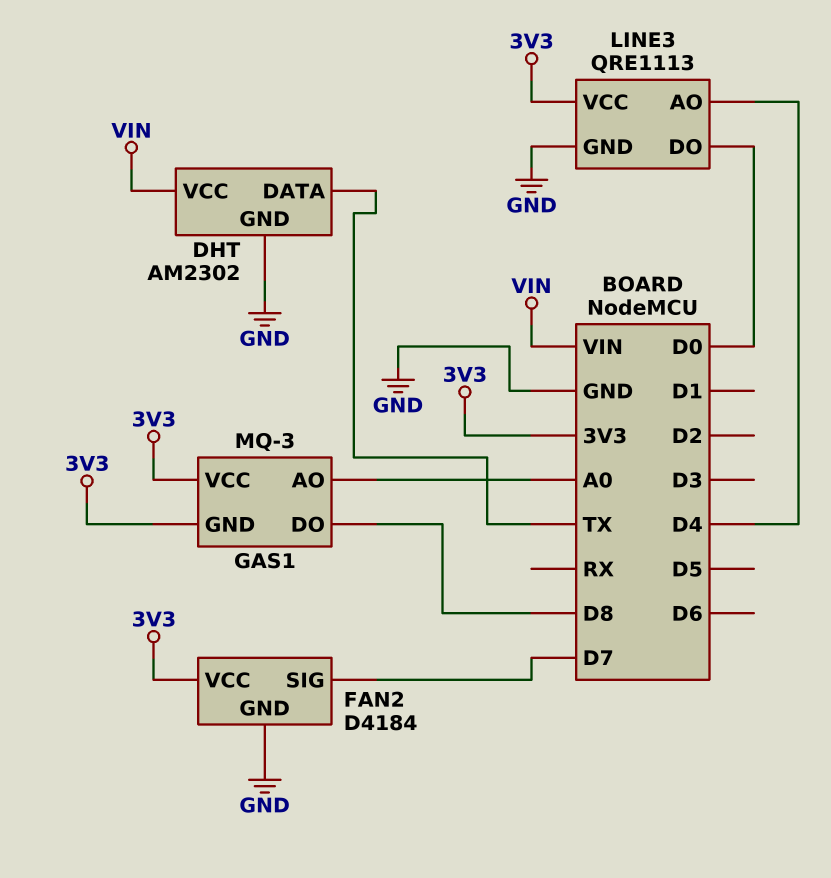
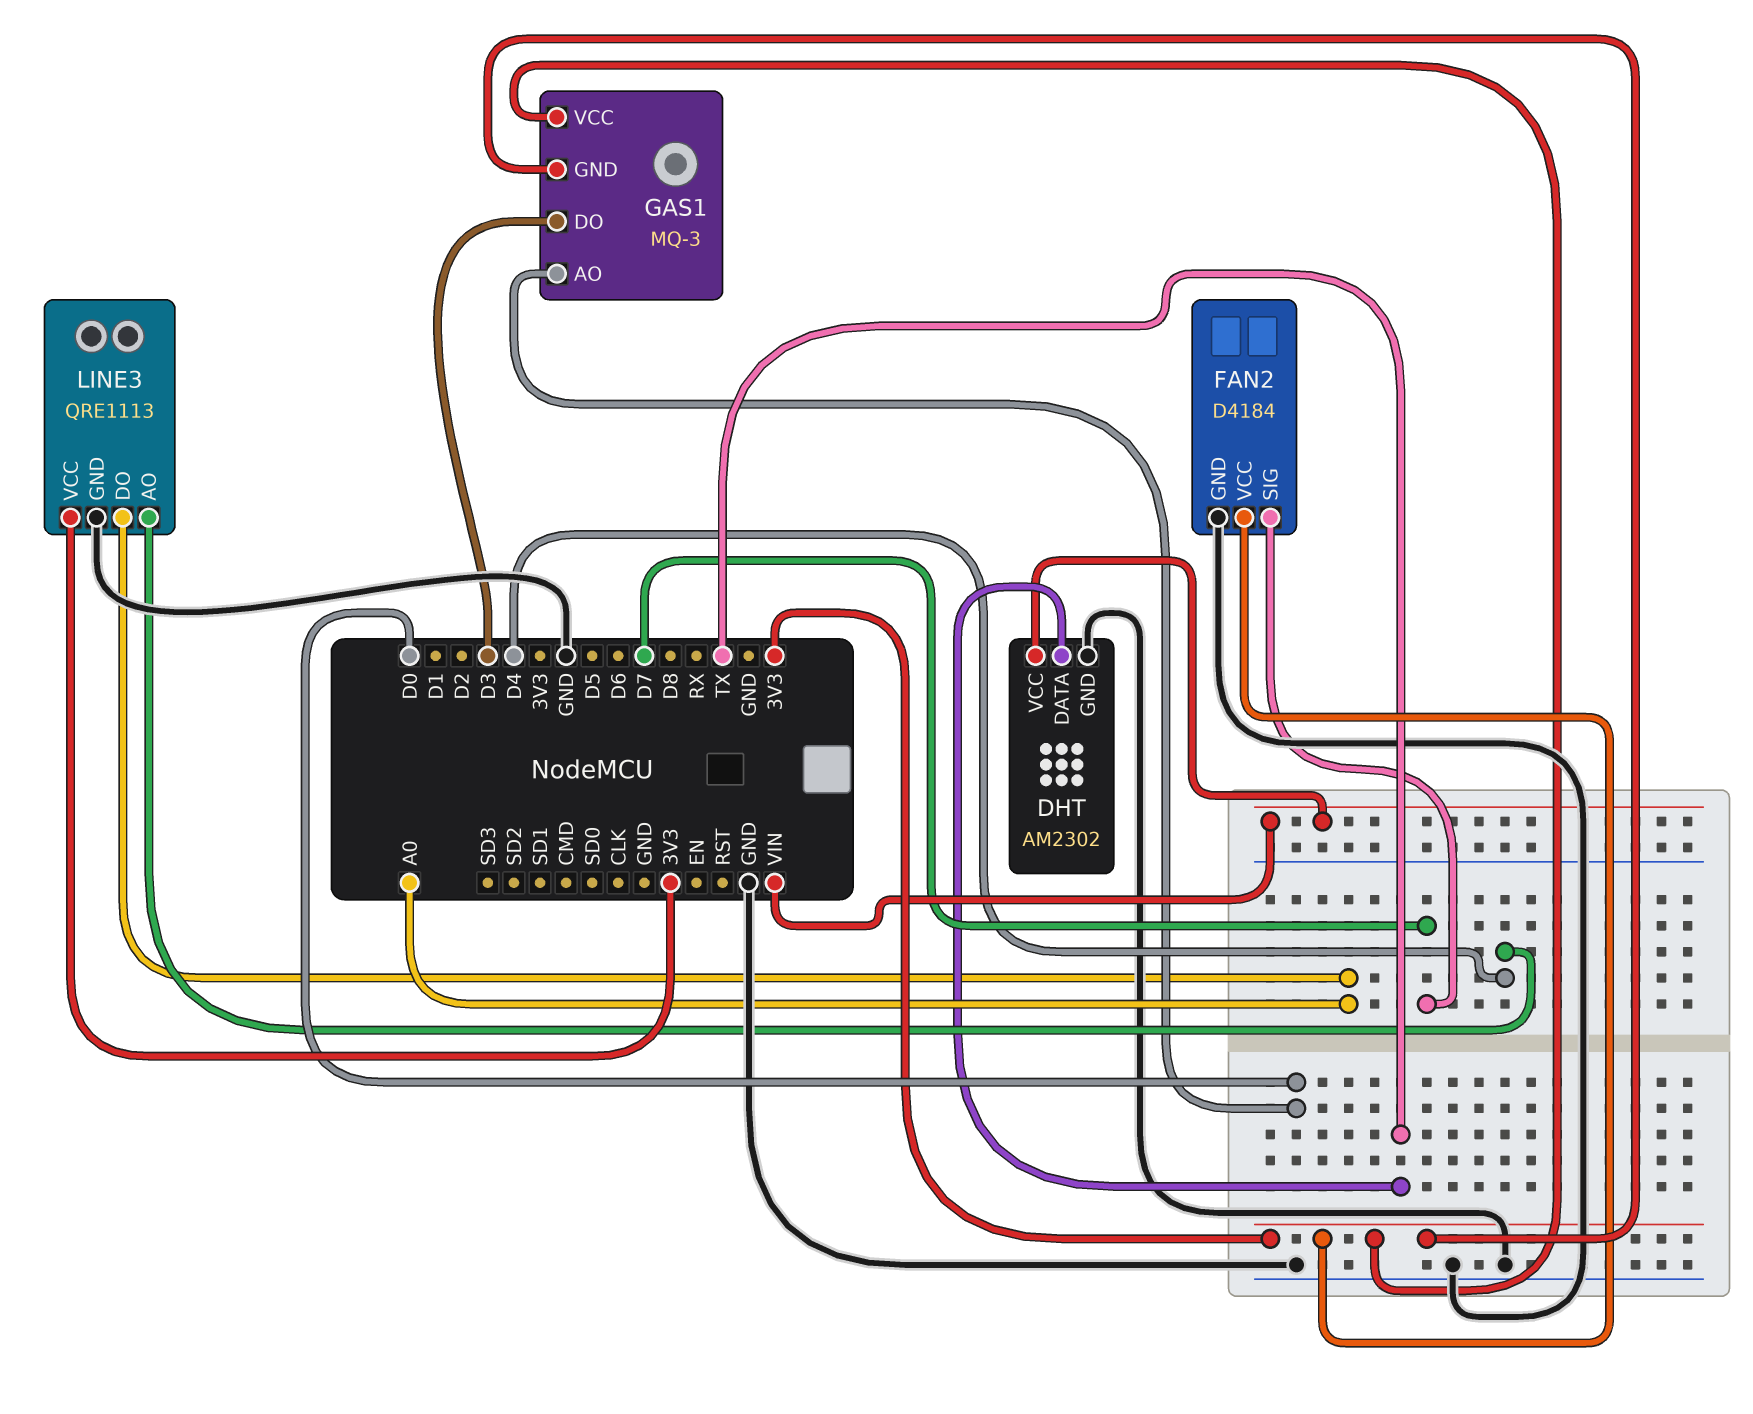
GAS1 pin AO: A0 -> D0
GAS1 pin DO: D8 -> D3
LINE3 pin DO: D0 -> A0

